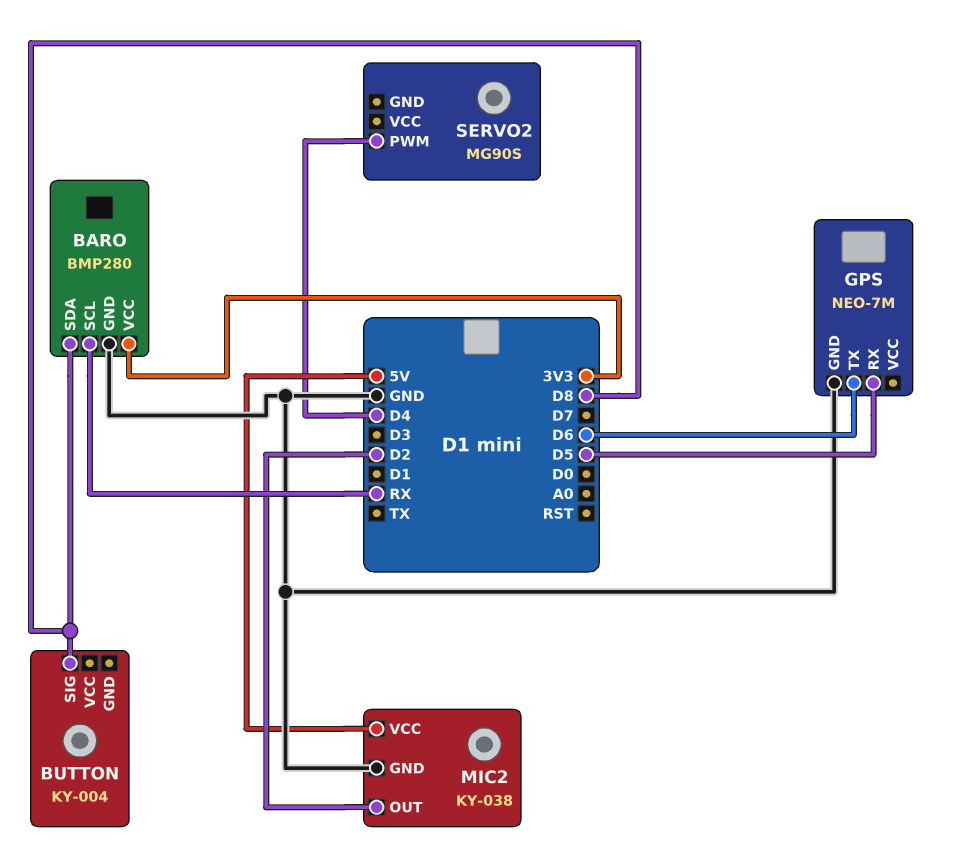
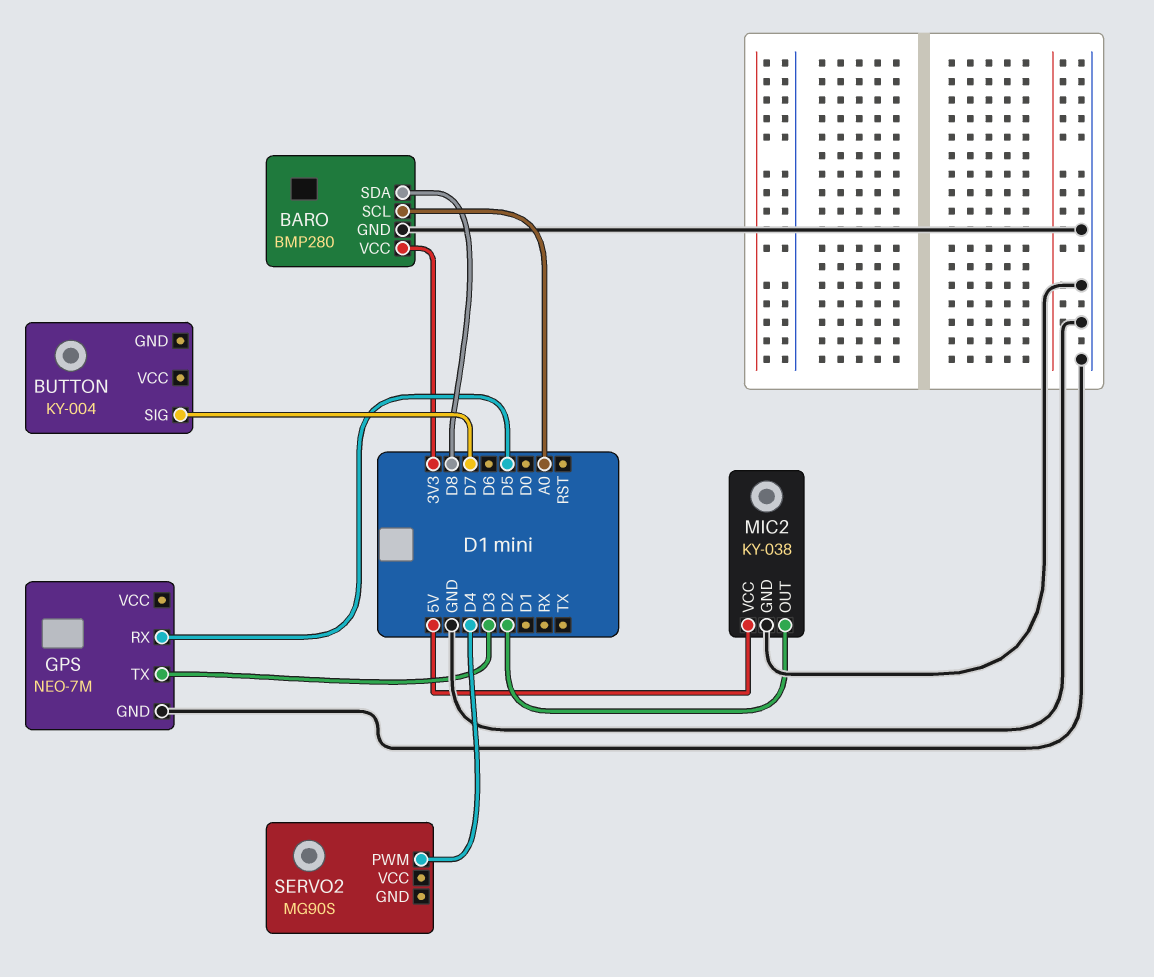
BARO pin SCL: RX -> A0
BUTTON pin SIG: D8 -> D7
GPS pin TX: D6 -> D3

